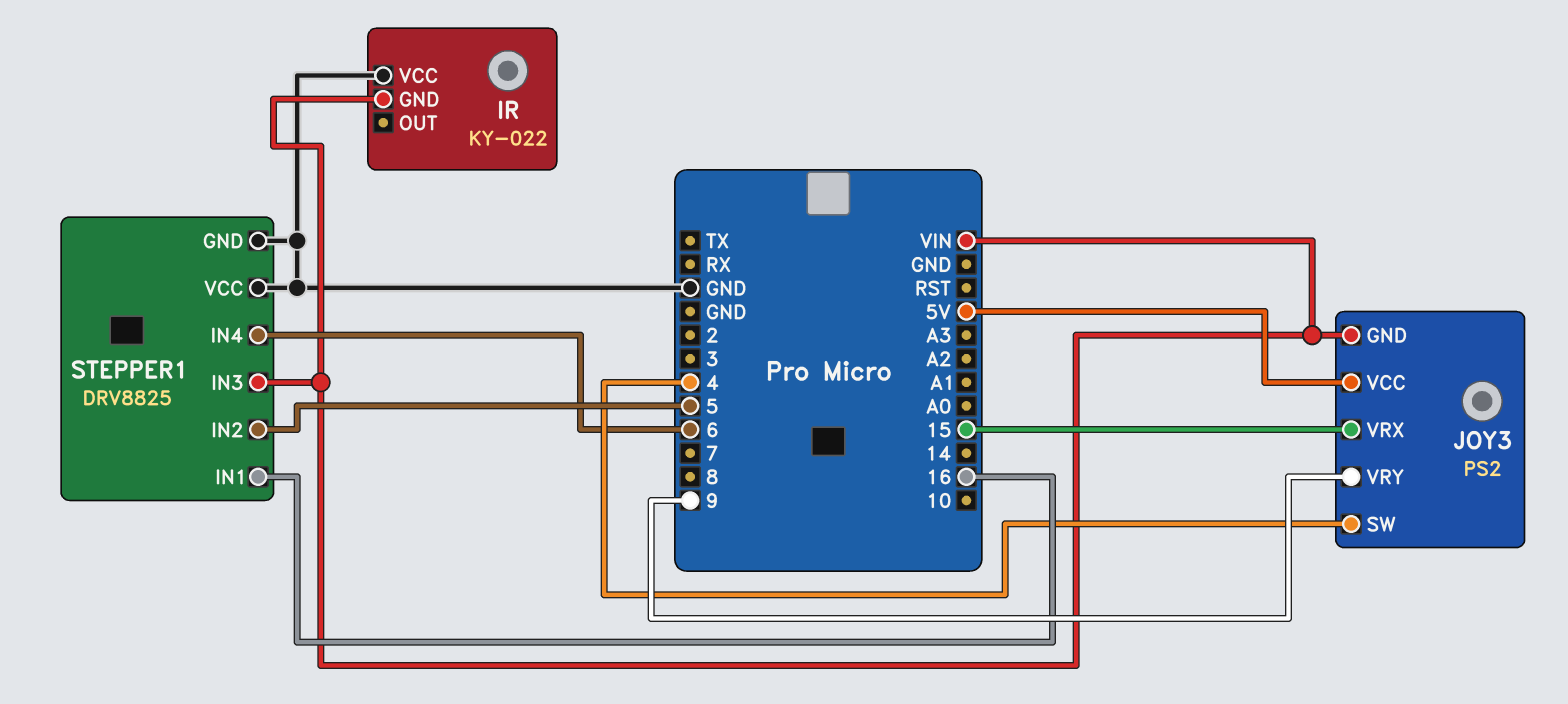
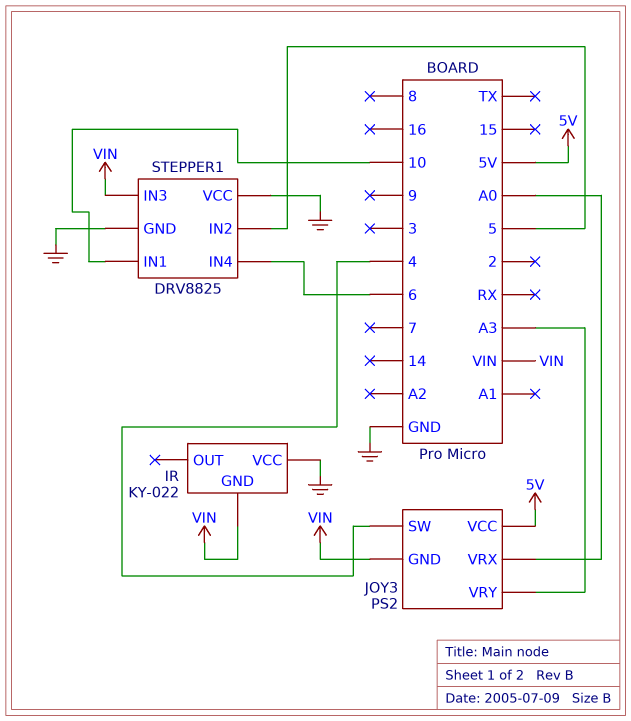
JOY3 pin VRX: 15 -> A0
JOY3 pin VRY: 9 -> A3
STEPPER1 pin IN1: 16 -> 10

